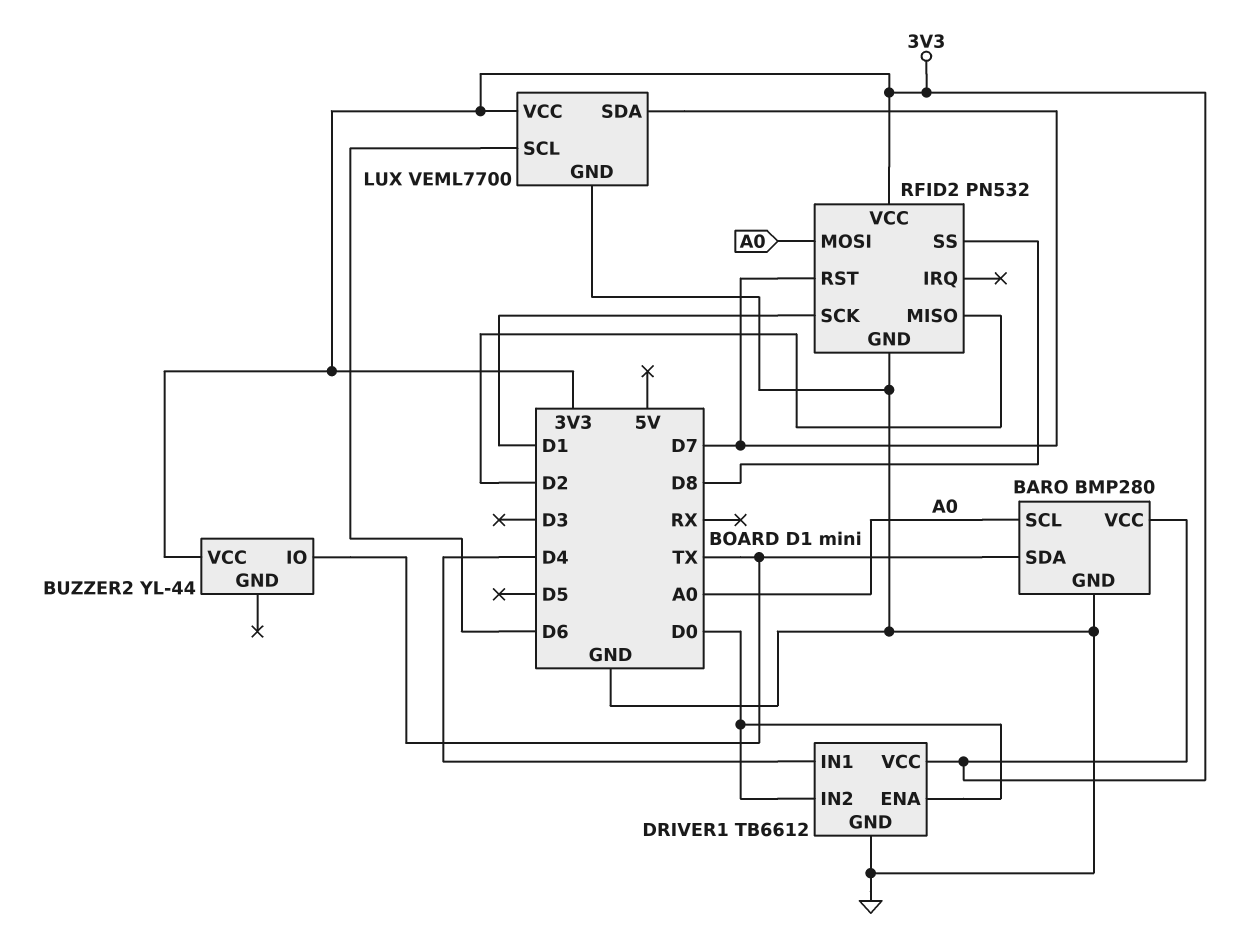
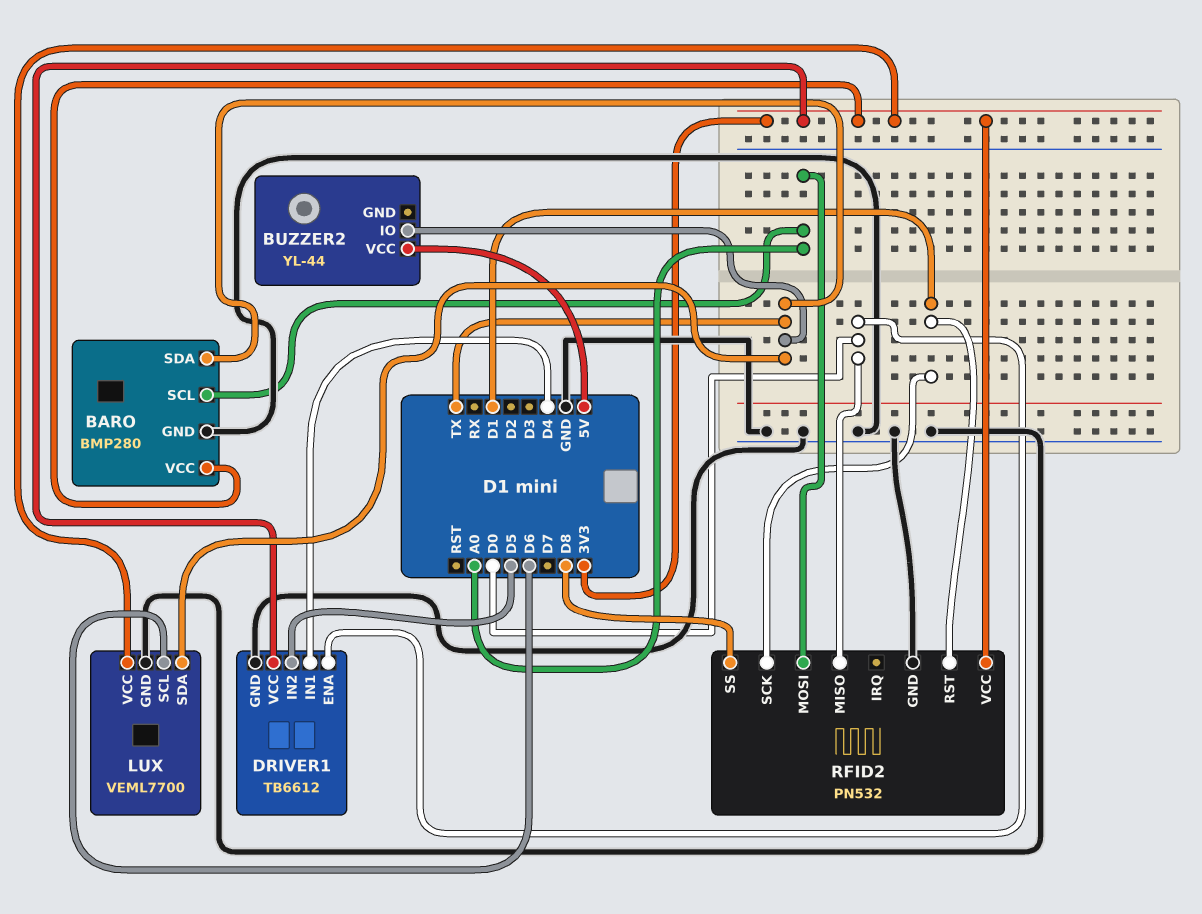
BUZZER2 pin VCC: 3V3 -> 5V
DRIVER1 pin IN2: D0 -> D5
LUX pin SDA: D7 -> TX
RFID2 pin MISO: D2 -> D0
RFID2 pin RST: D7 -> D1

